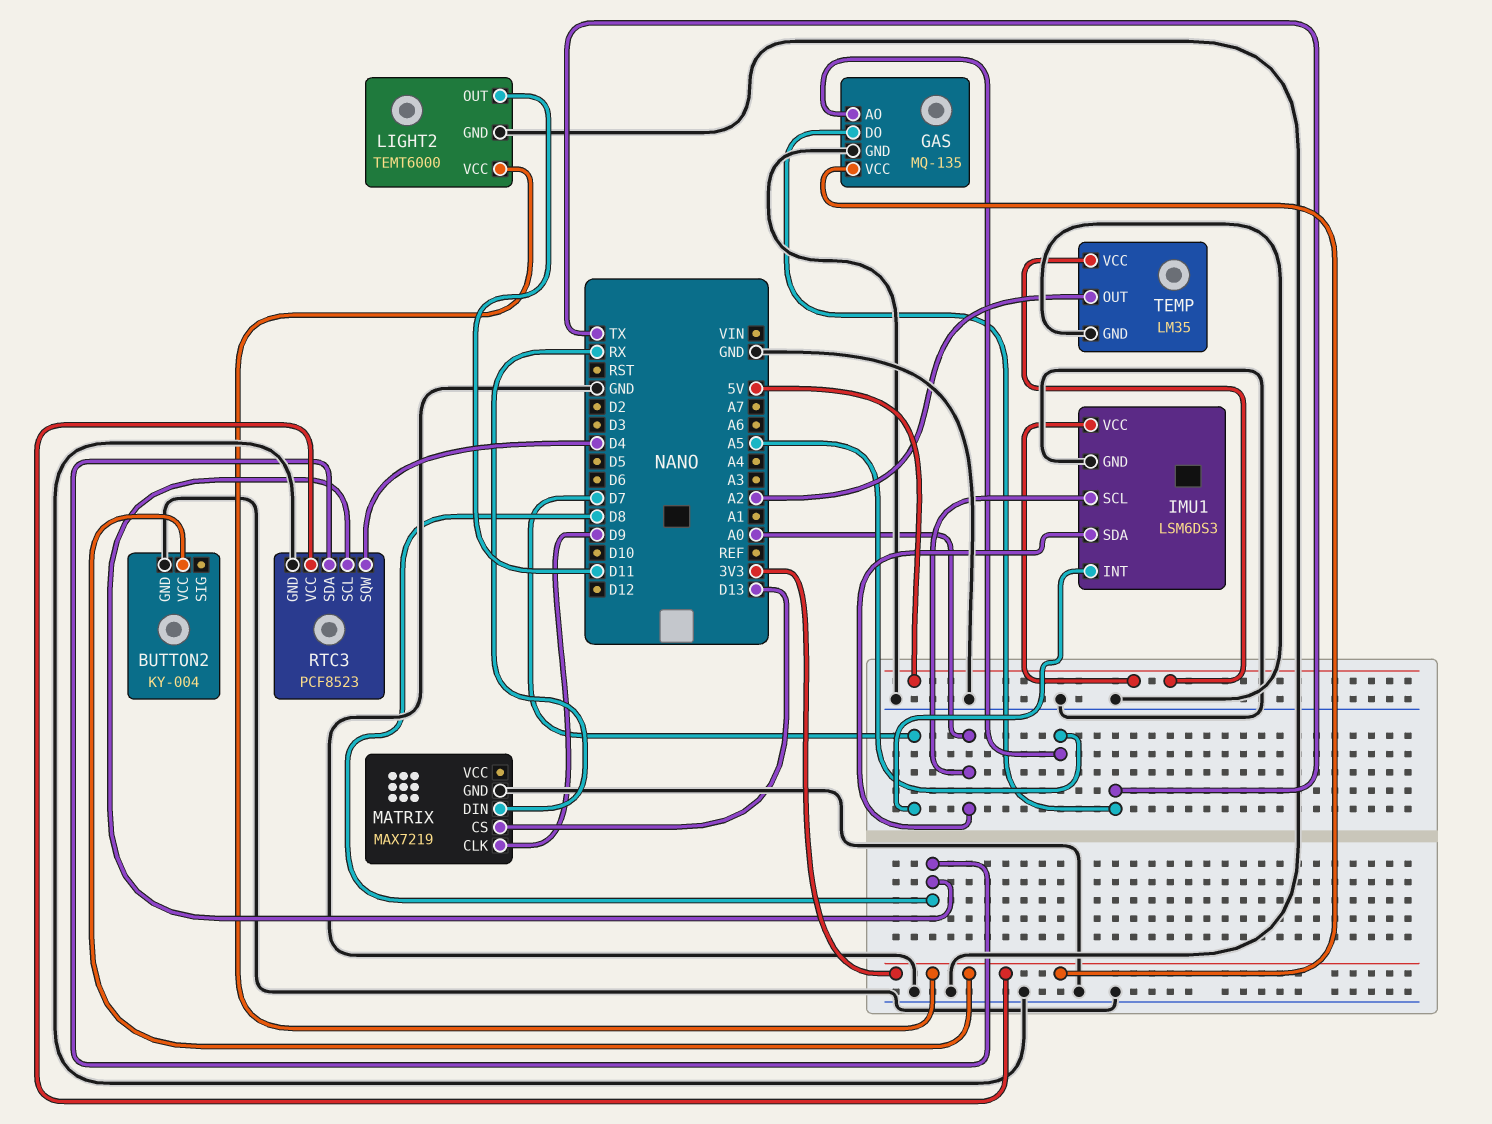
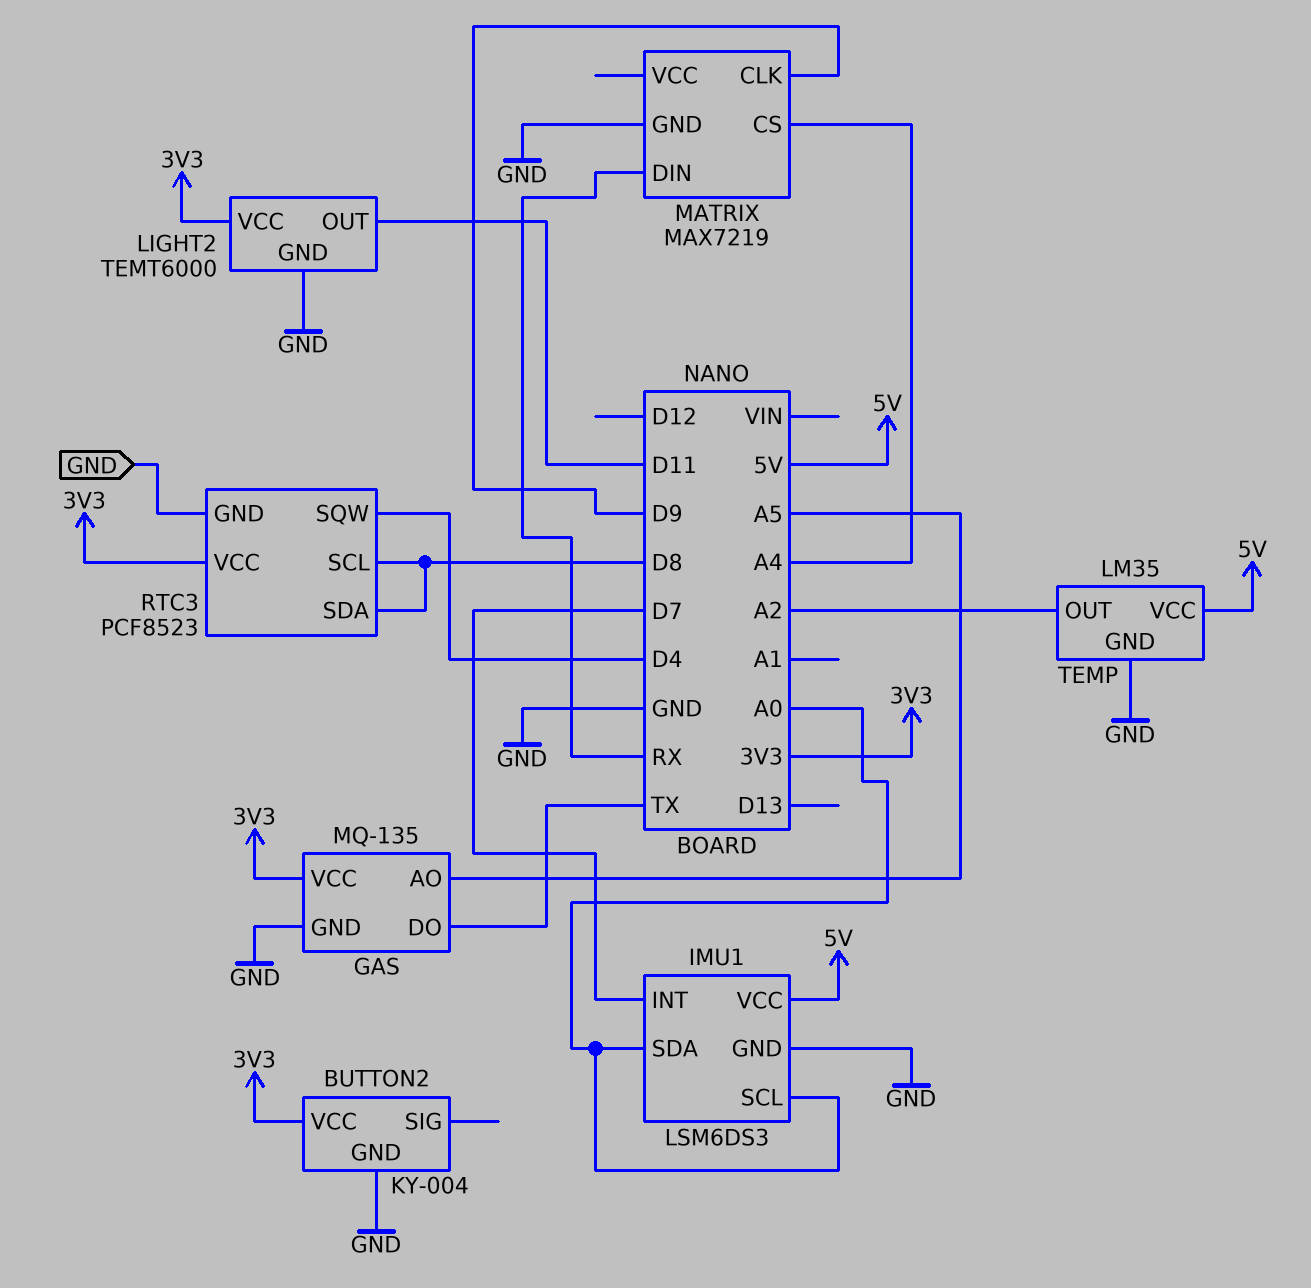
MATRIX pin CS: D13 -> A4

